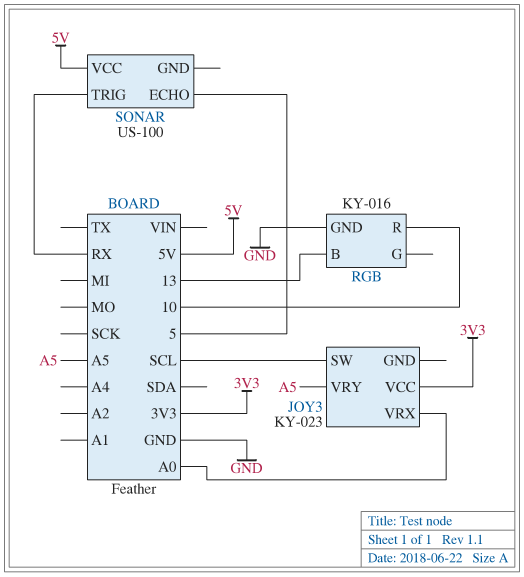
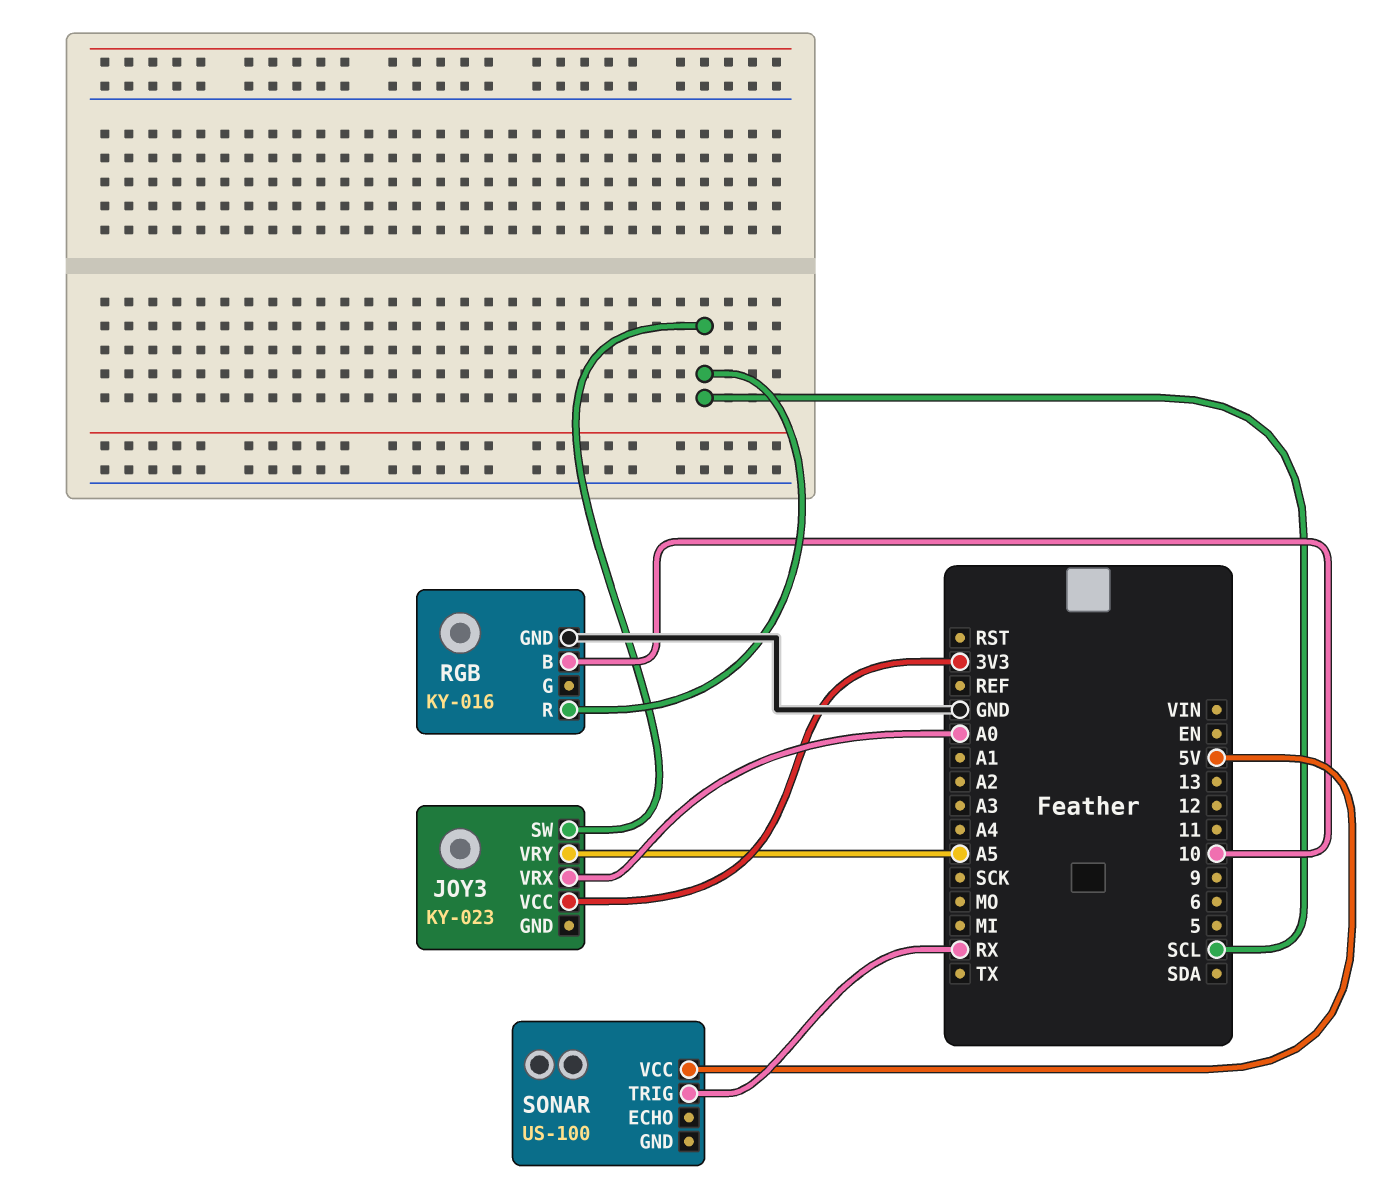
RGB pin B: 13 -> 10
RGB pin R: 10 -> SCL
SONAR pin ECHO: 5 -> none

